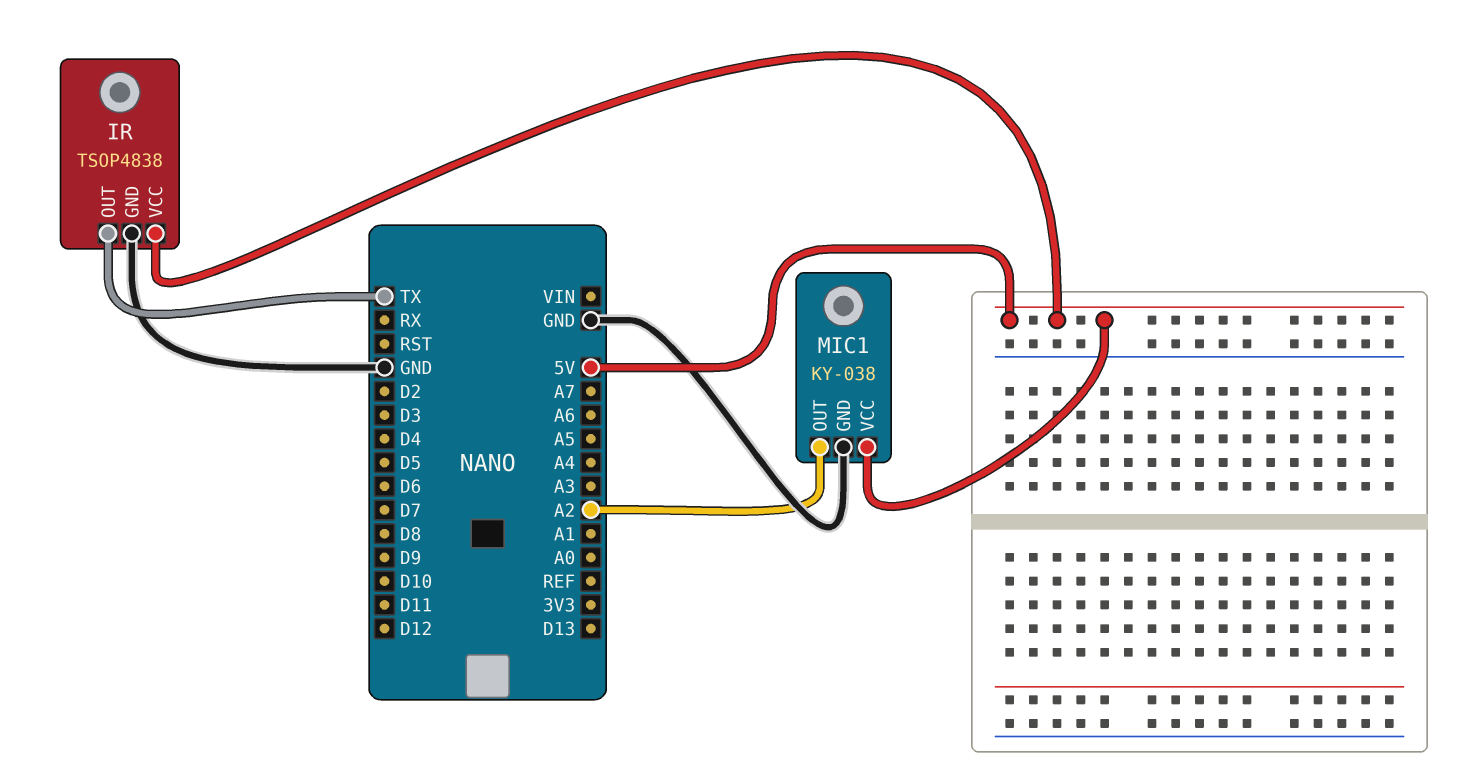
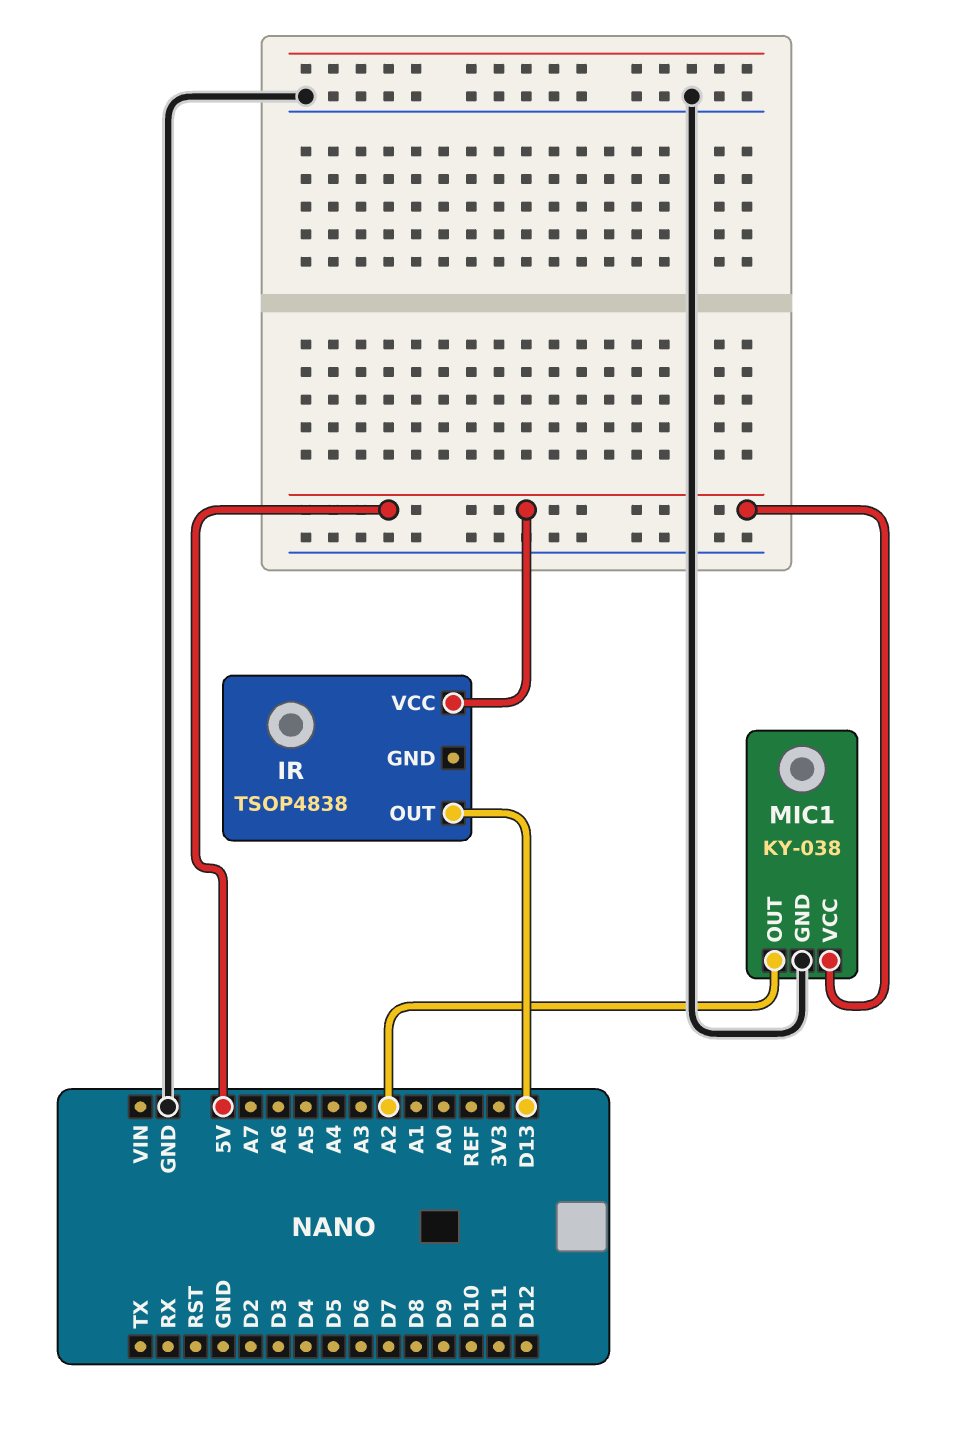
IR pin GND: GND -> none
IR pin OUT: TX -> D13

